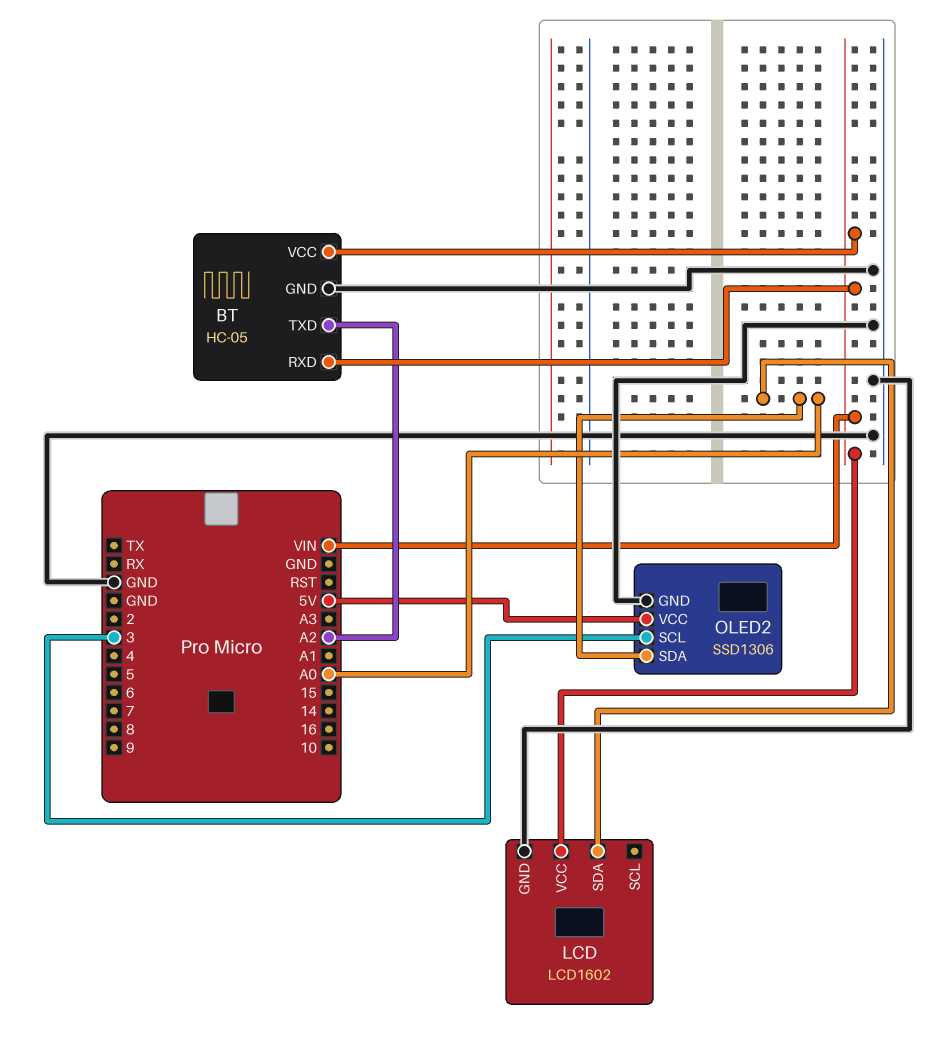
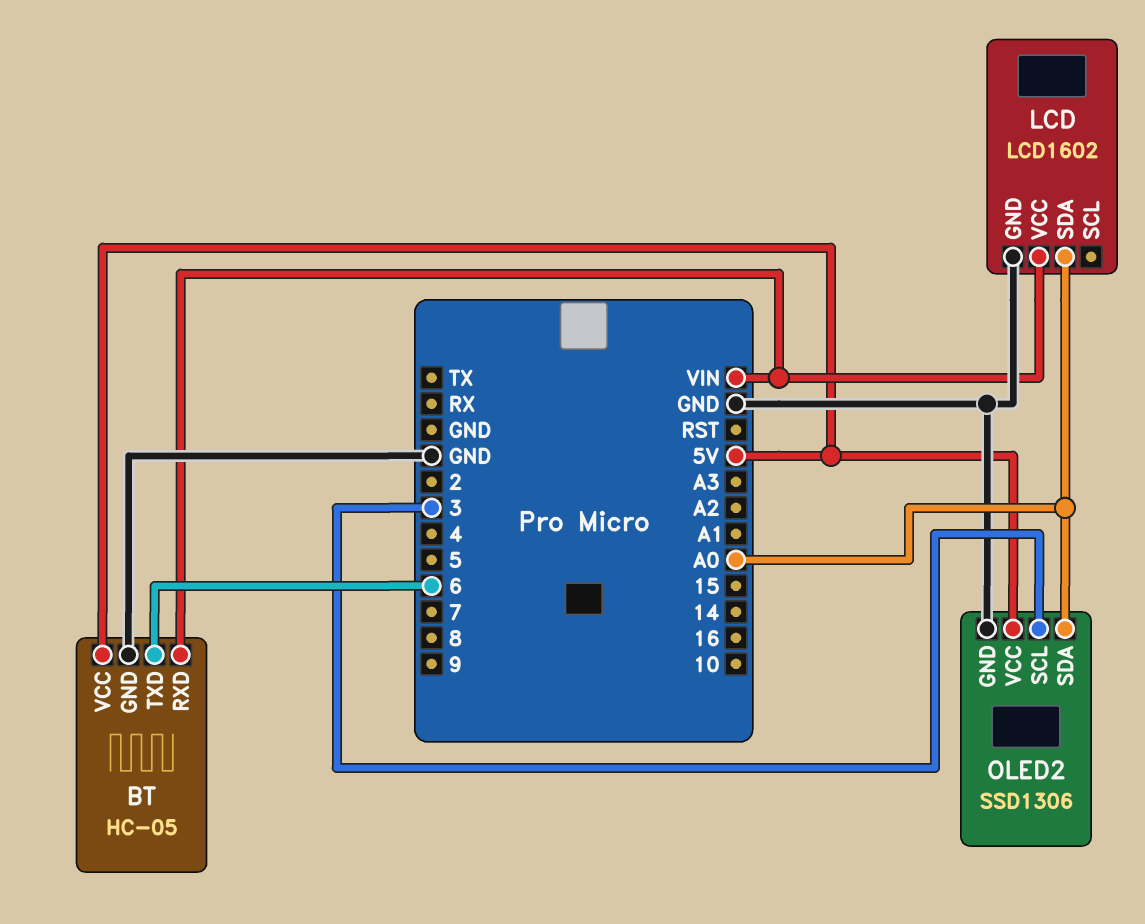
BT pin TXD: A2 -> 6
BT pin VCC: VIN -> 5V

